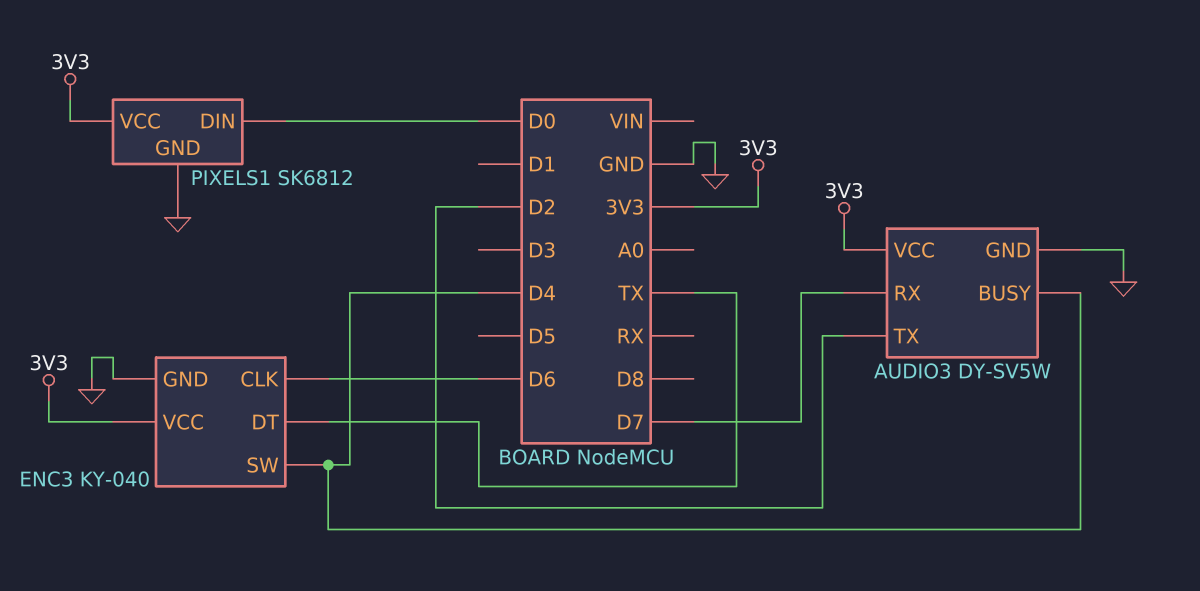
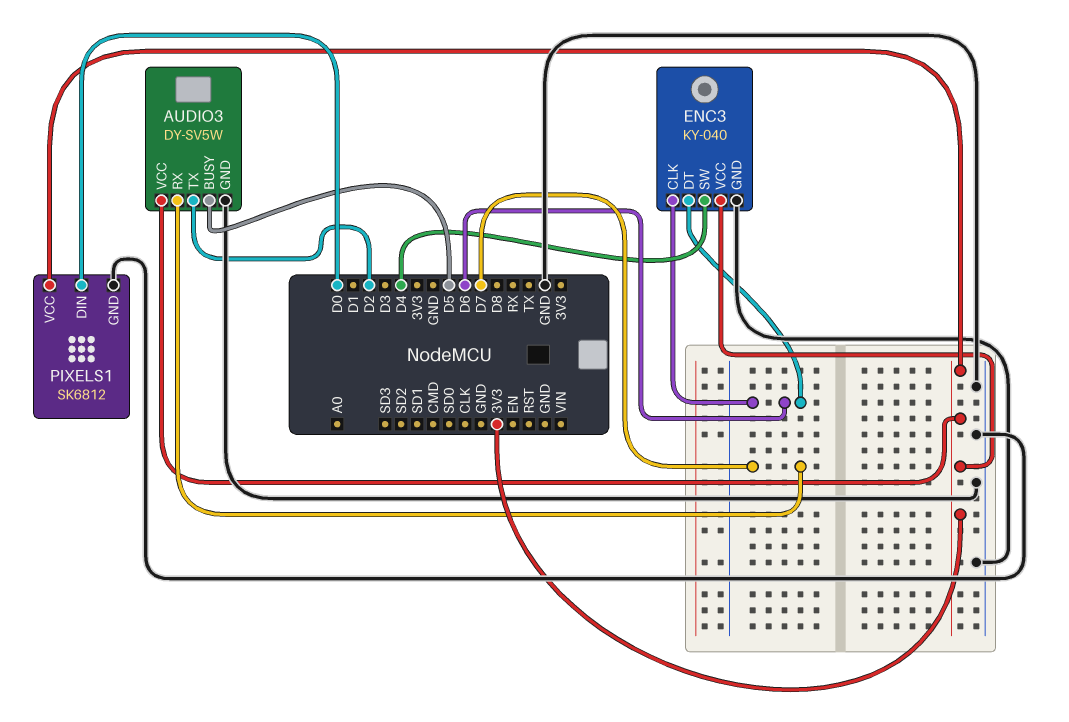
AUDIO3 pin BUSY: D4 -> D5
ENC3 pin DT: TX -> D6

